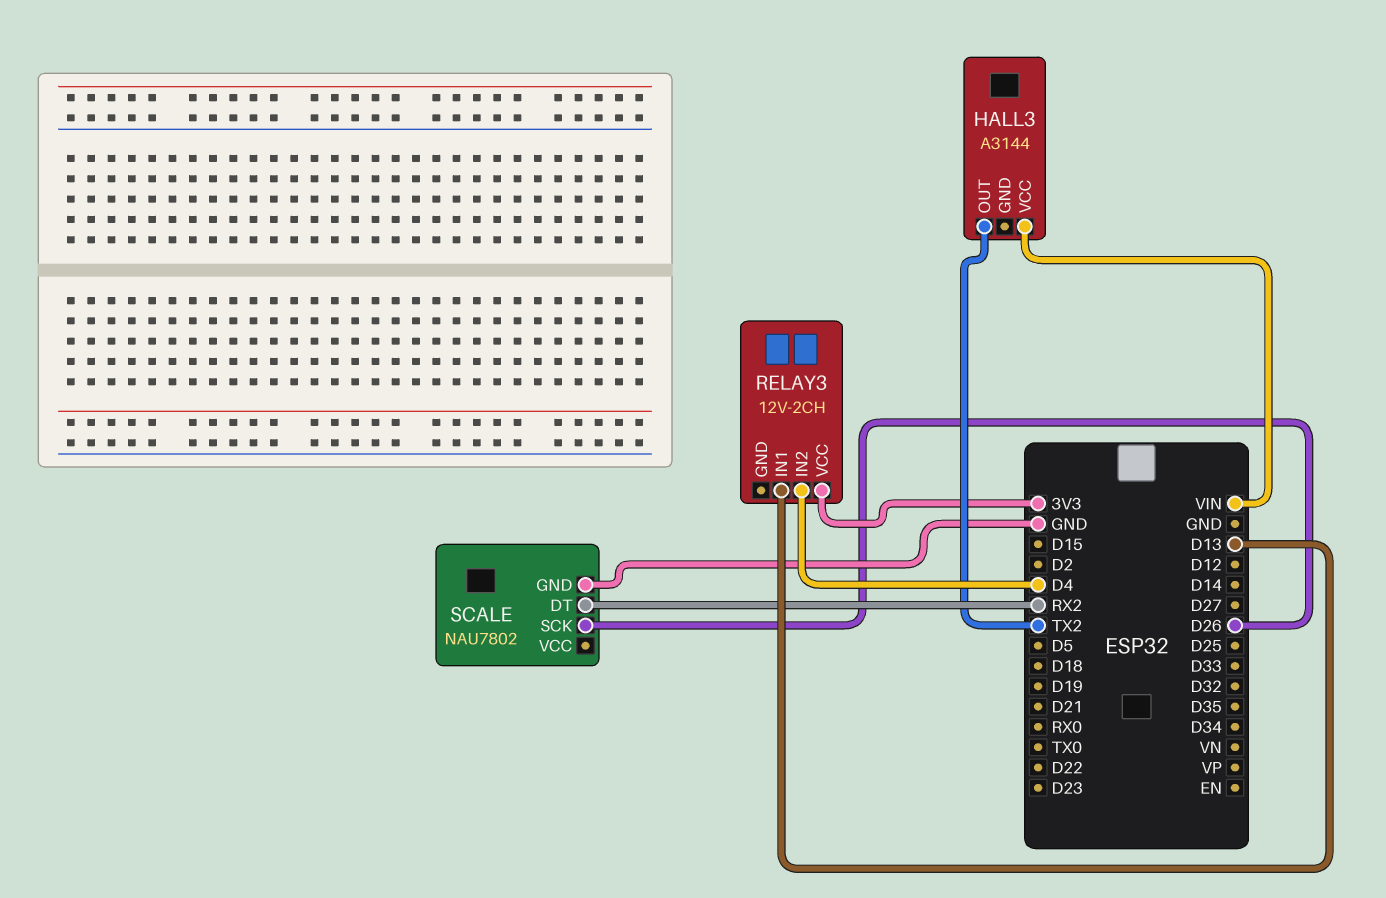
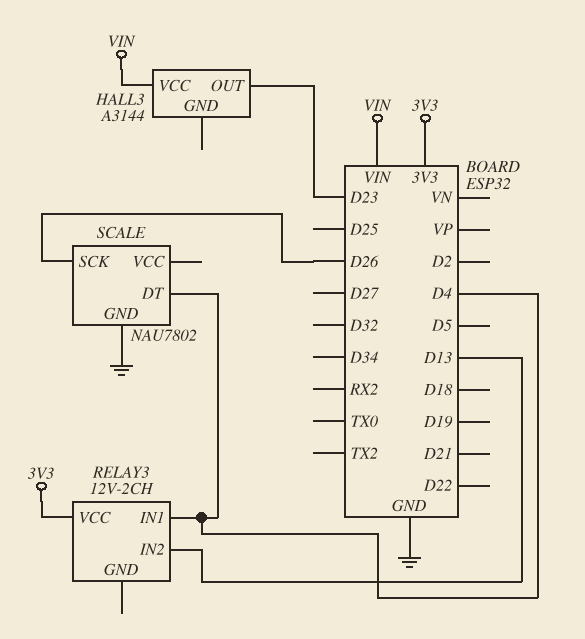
HALL3 pin OUT: TX2 -> D23
RELAY3 pin IN1: D13 -> D4
RELAY3 pin IN2: D4 -> D13
SCALE pin DT: RX2 -> D4

